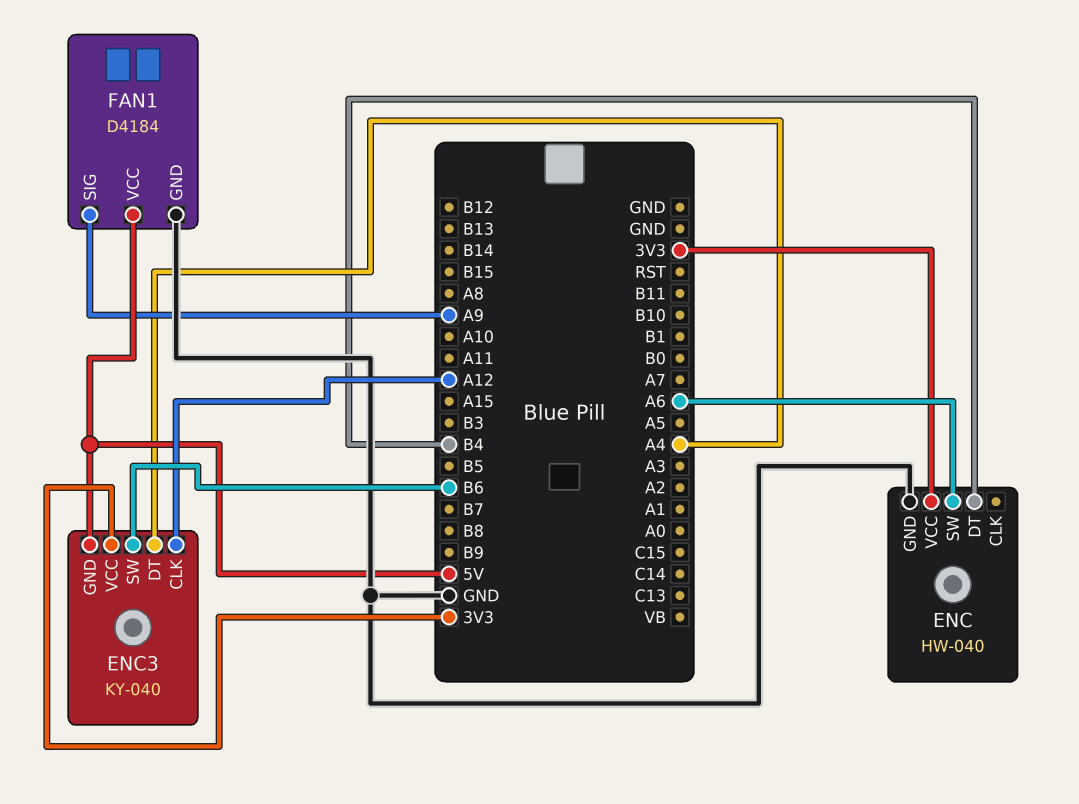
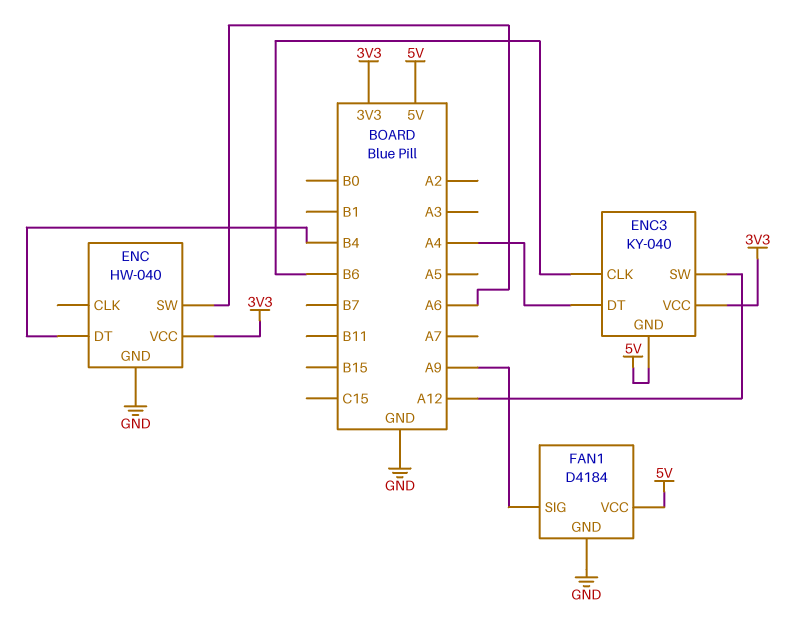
ENC3 pin CLK: A12 -> B6
ENC3 pin SW: B6 -> A12

